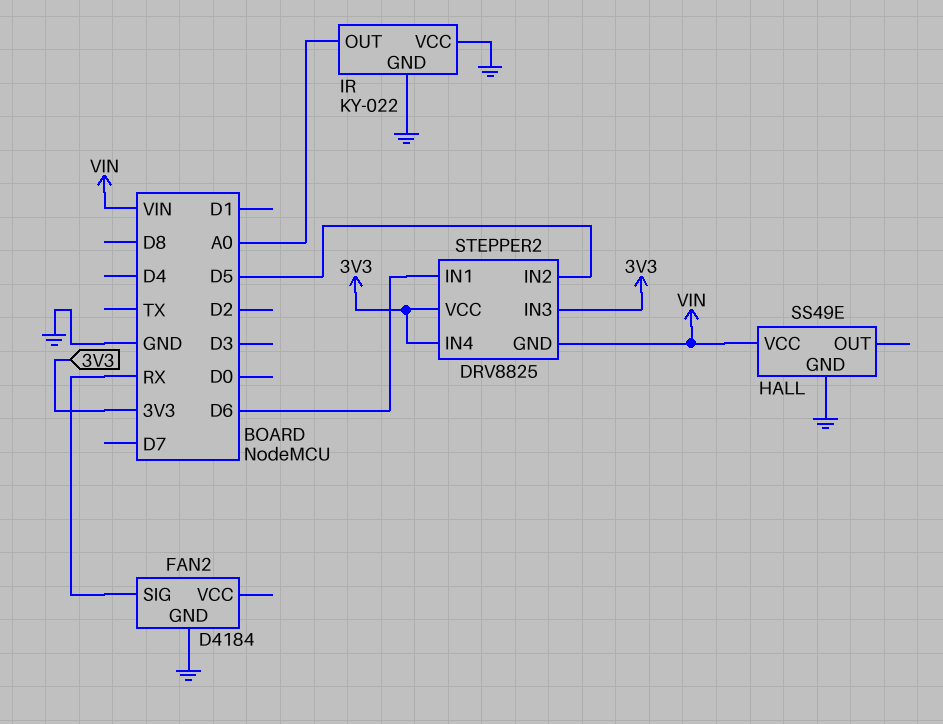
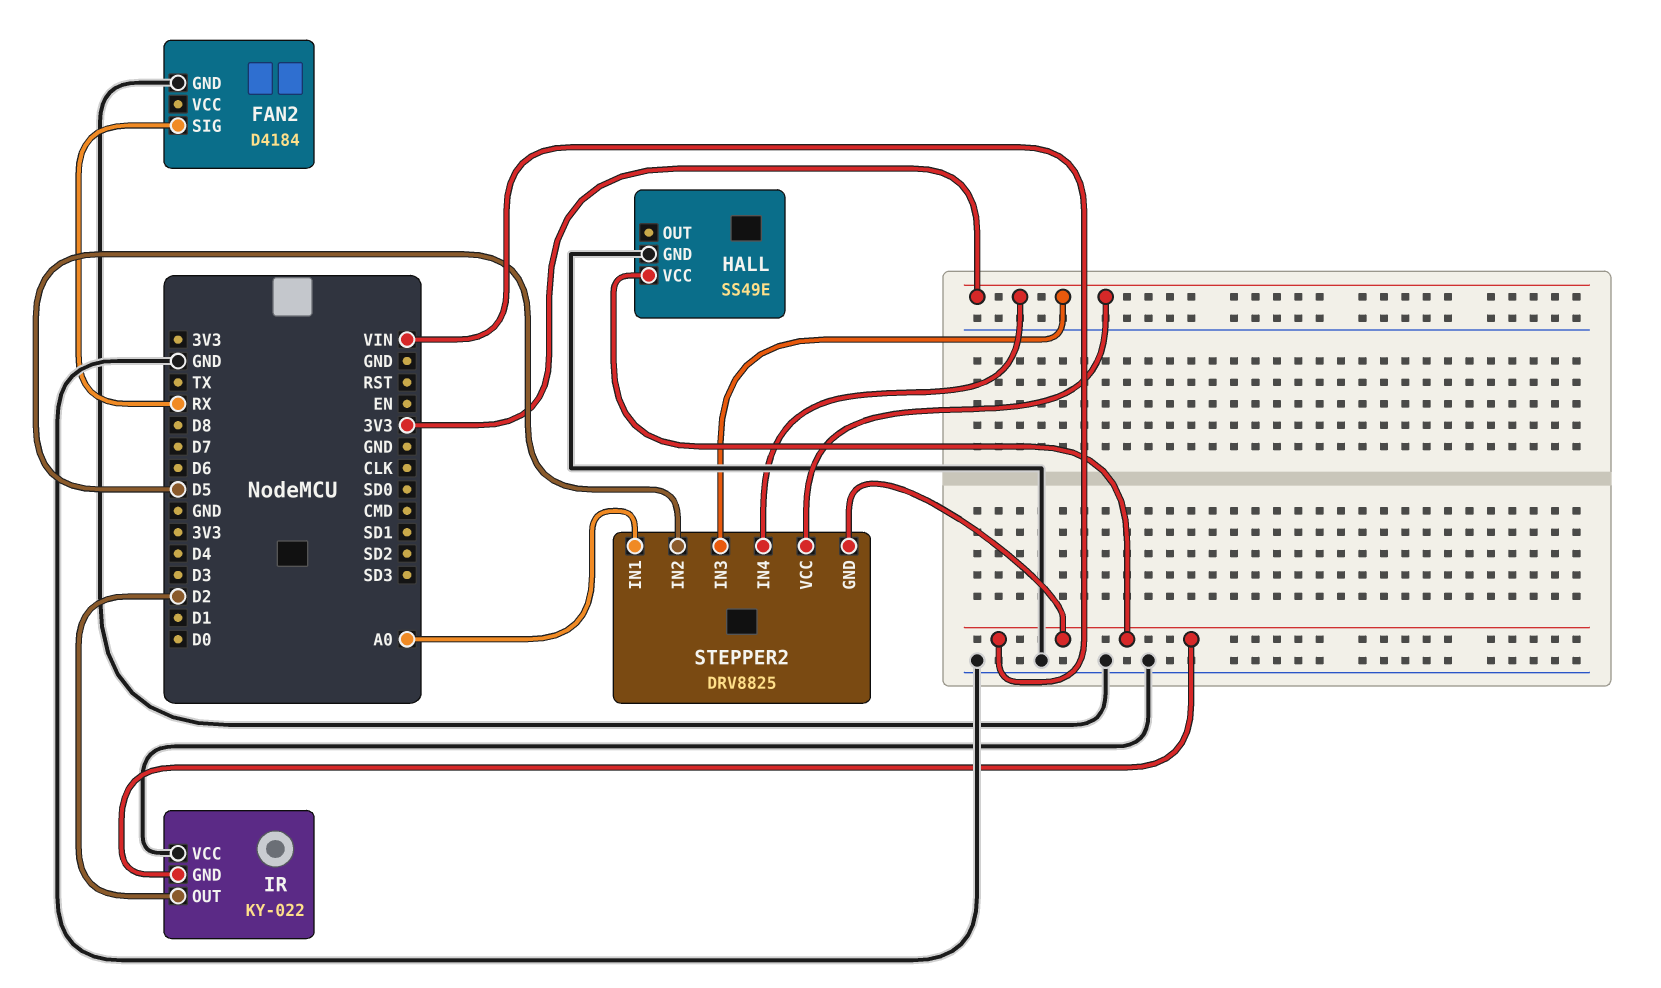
IR pin GND: GND -> VIN
IR pin OUT: A0 -> D2
STEPPER2 pin IN1: D6 -> A0

